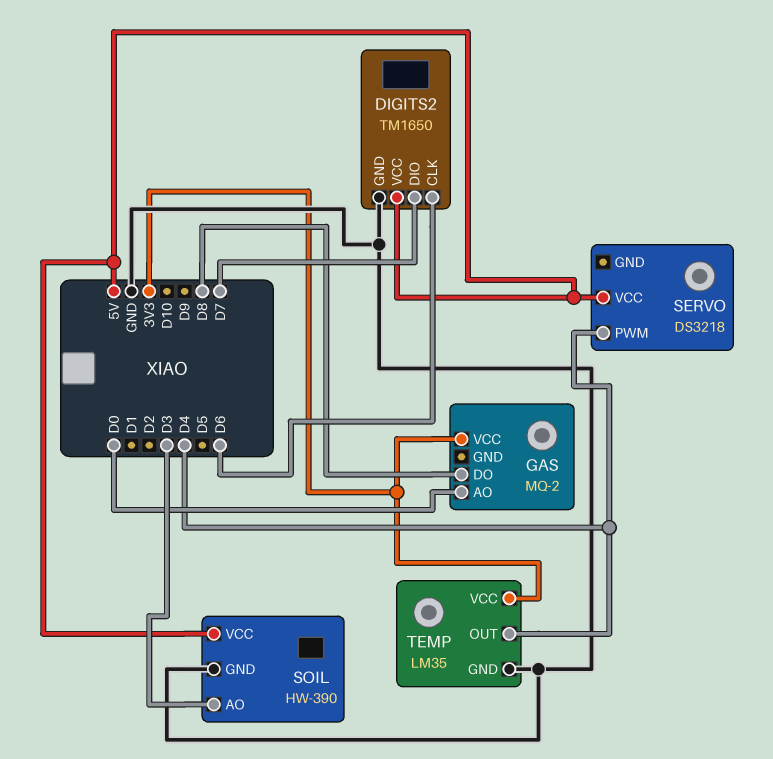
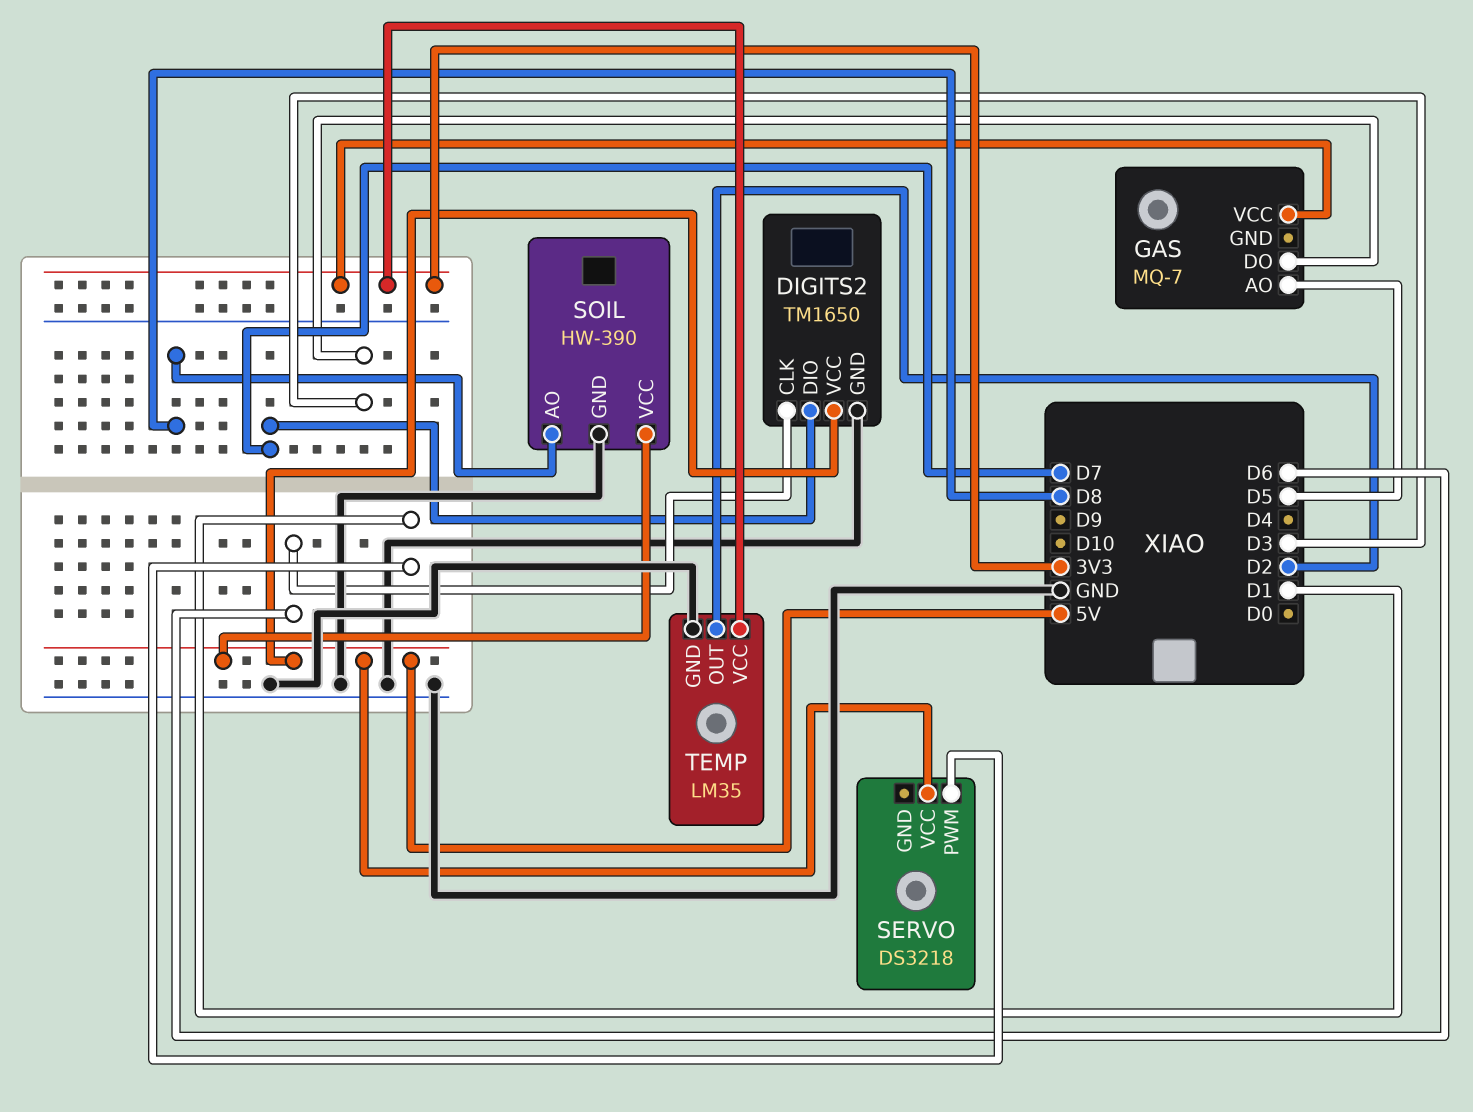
GAS: MQ-2 -> MQ-7
GAS pin AO: D0 -> D5
GAS pin DO: D8 -> D3
SERVO pin PWM: D4 -> D1
SOIL pin AO: D3 -> D8
TEMP pin OUT: D4 -> D2

